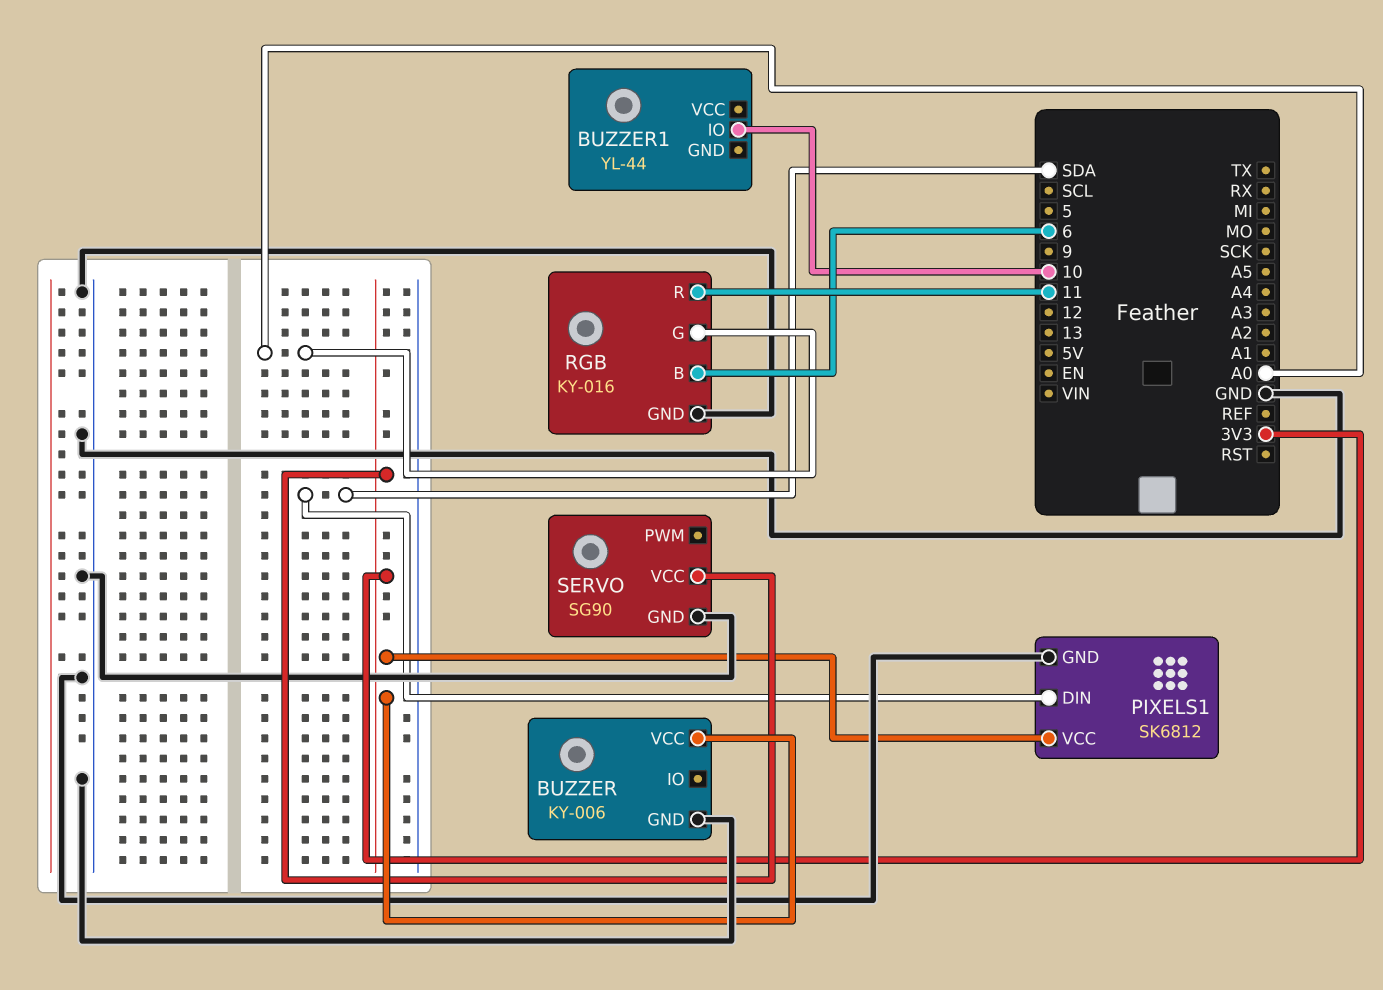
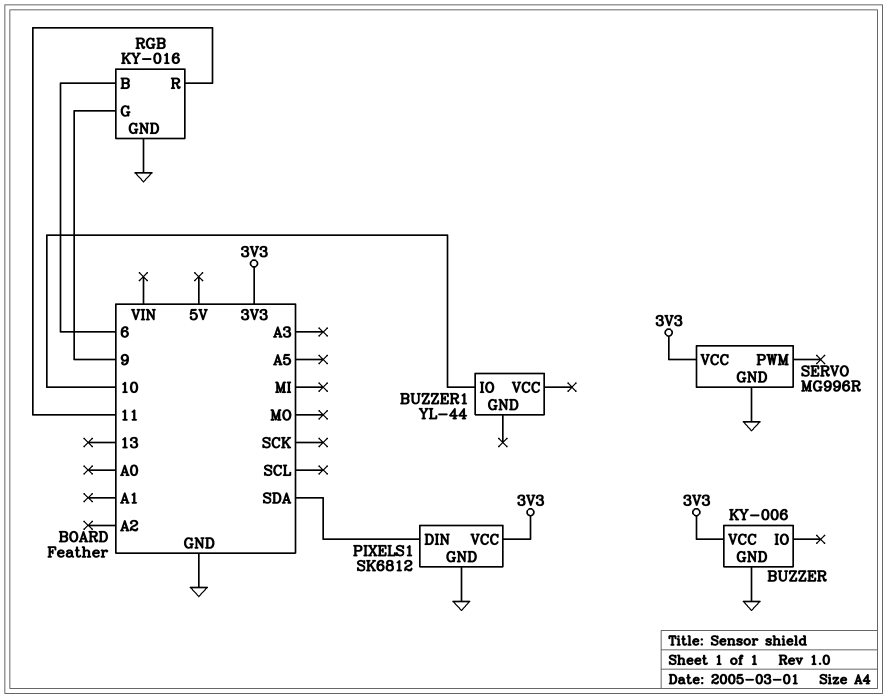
RGB pin G: A0 -> 9
SERVO: SG90 -> MG996R

